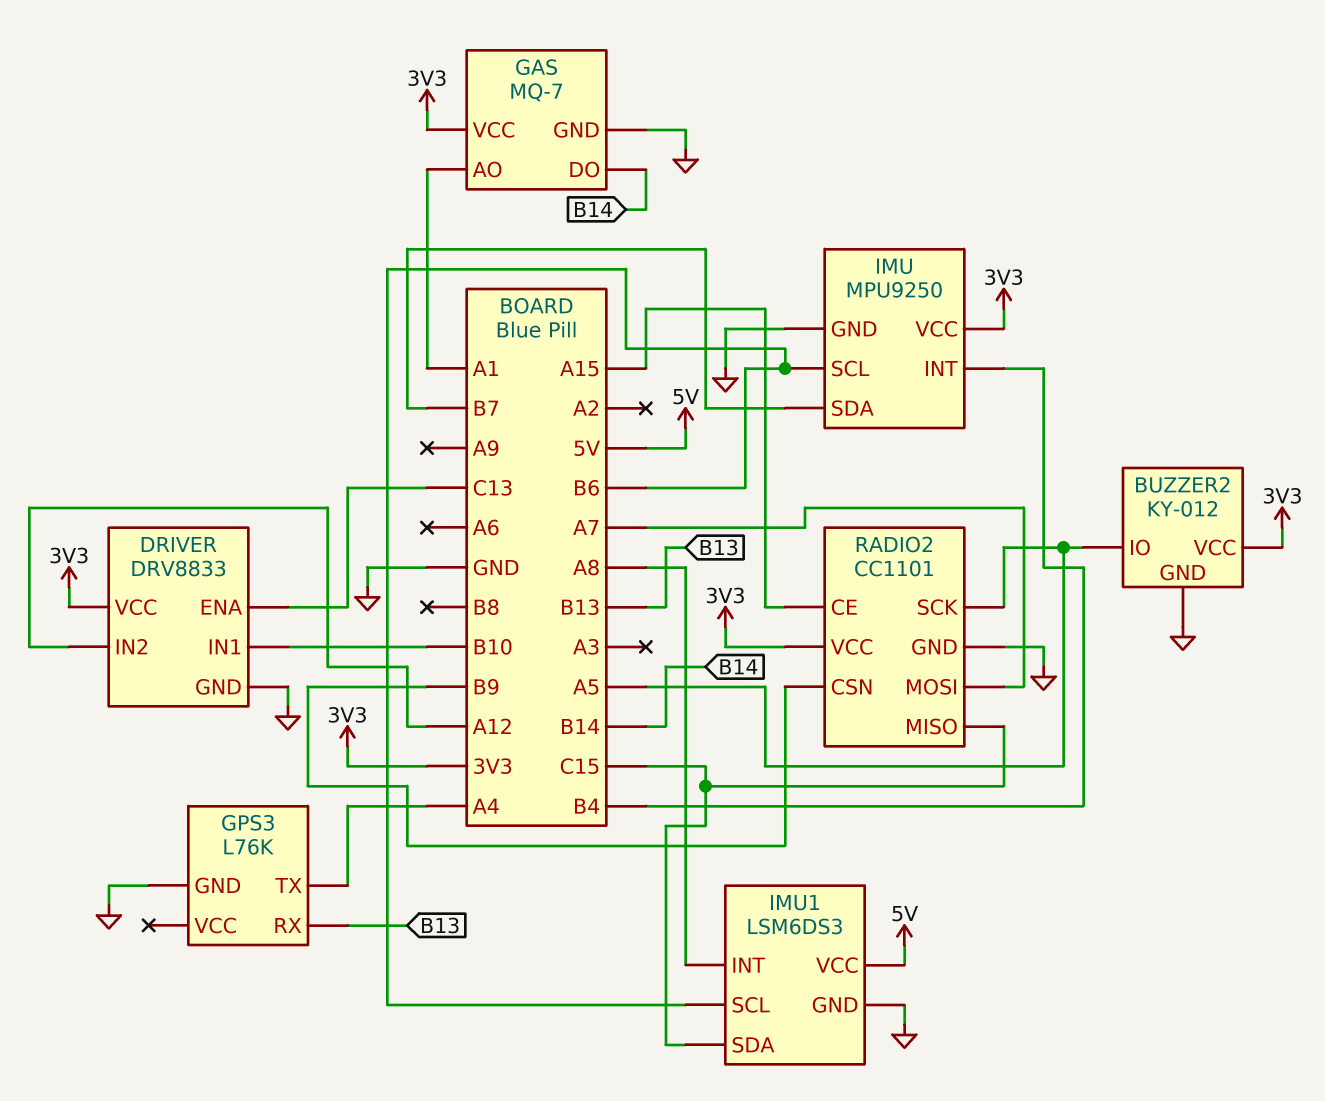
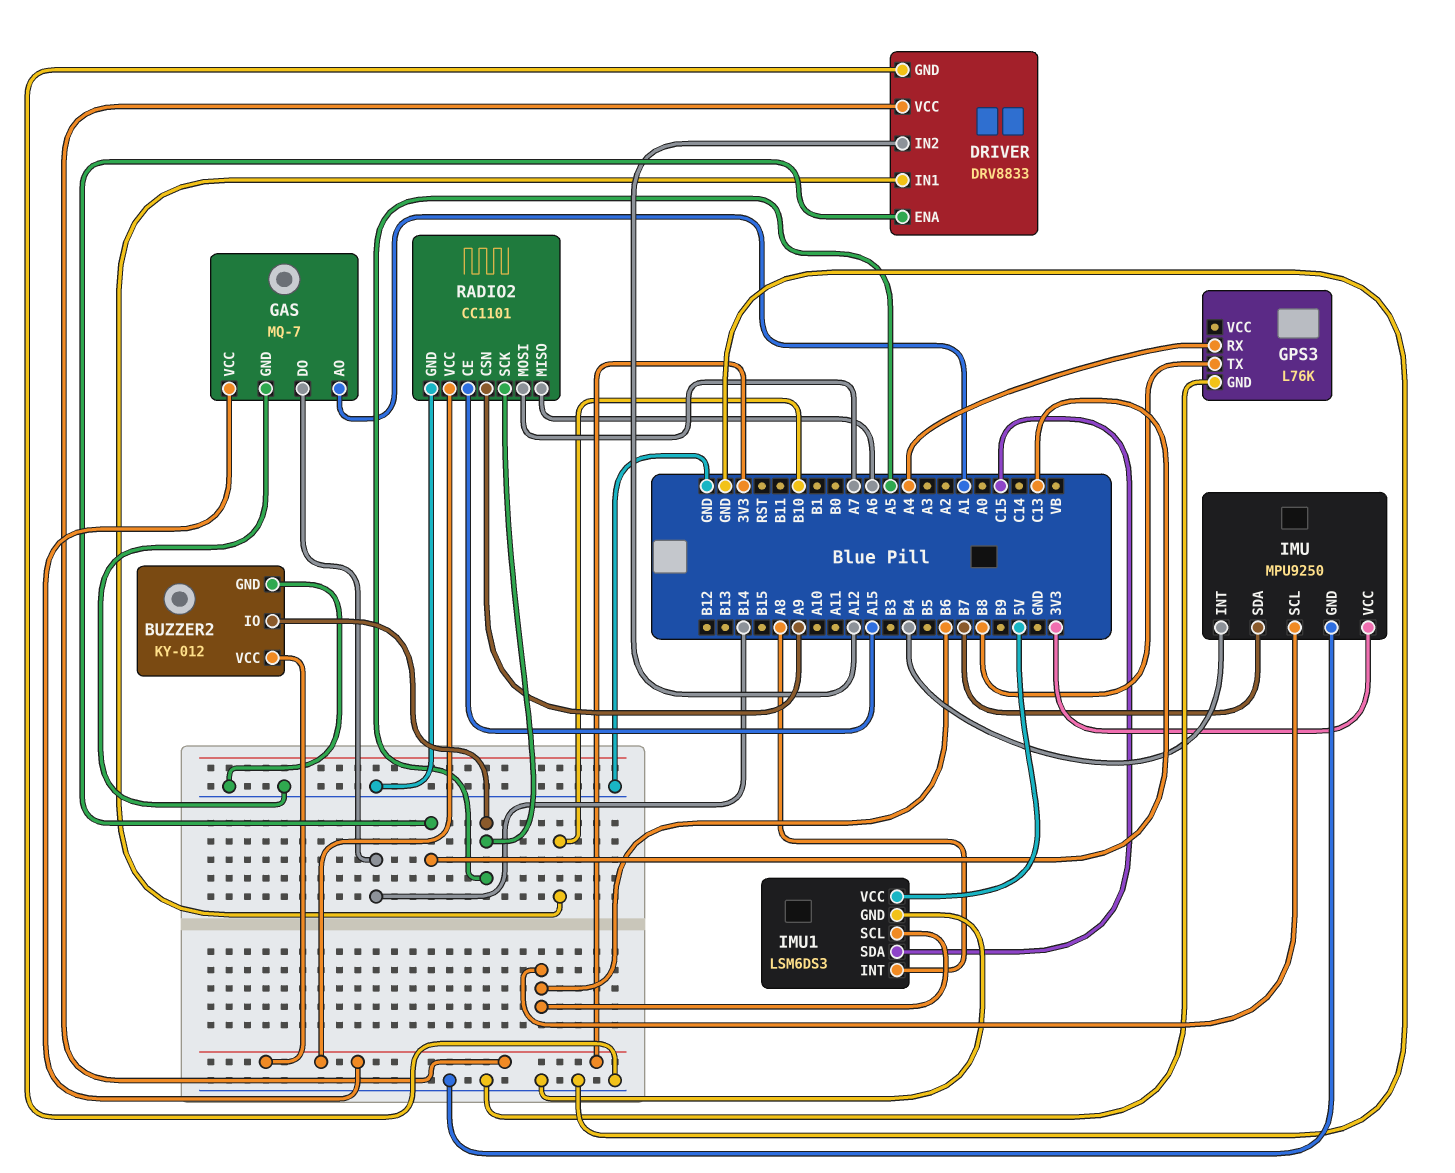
GPS3 pin RX: B13 -> A4
GPS3 pin TX: A4 -> B8
RADIO2 pin CSN: B9 -> A9
RADIO2 pin MISO: C15 -> A6

